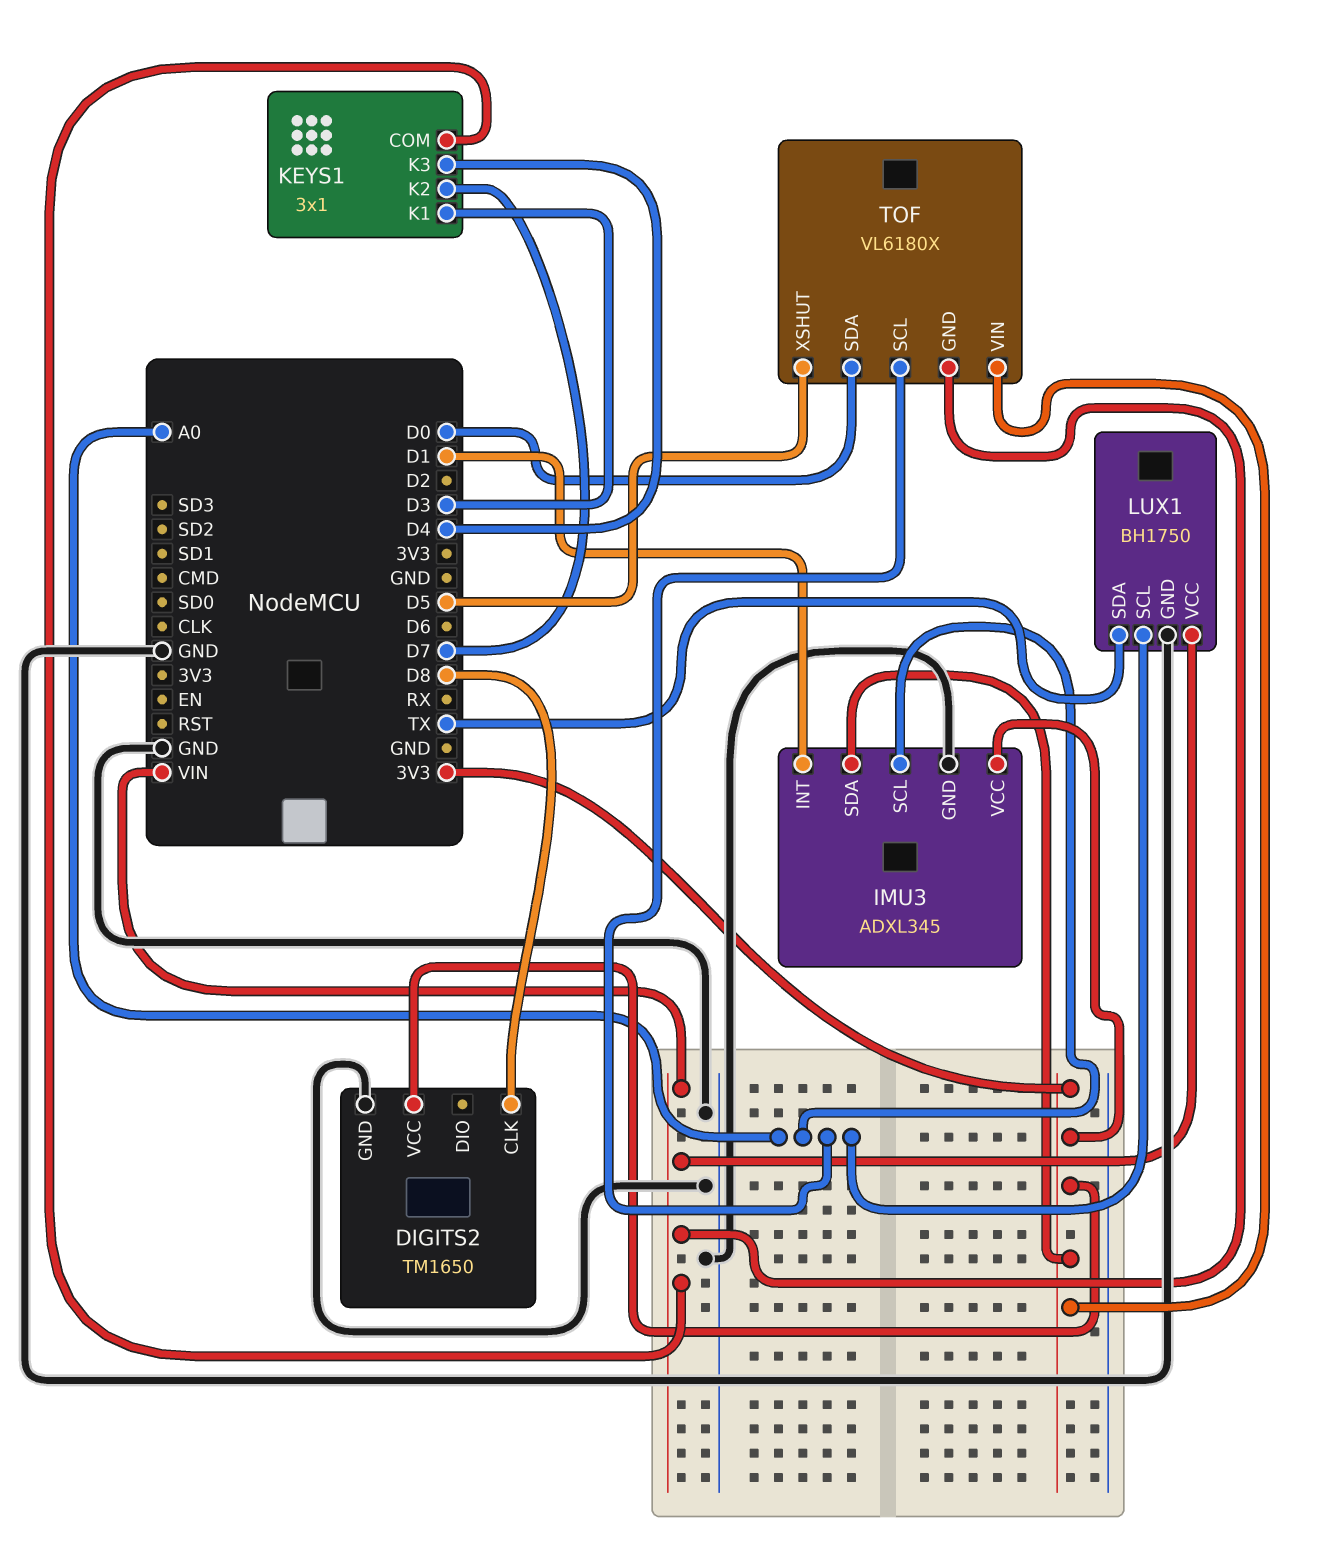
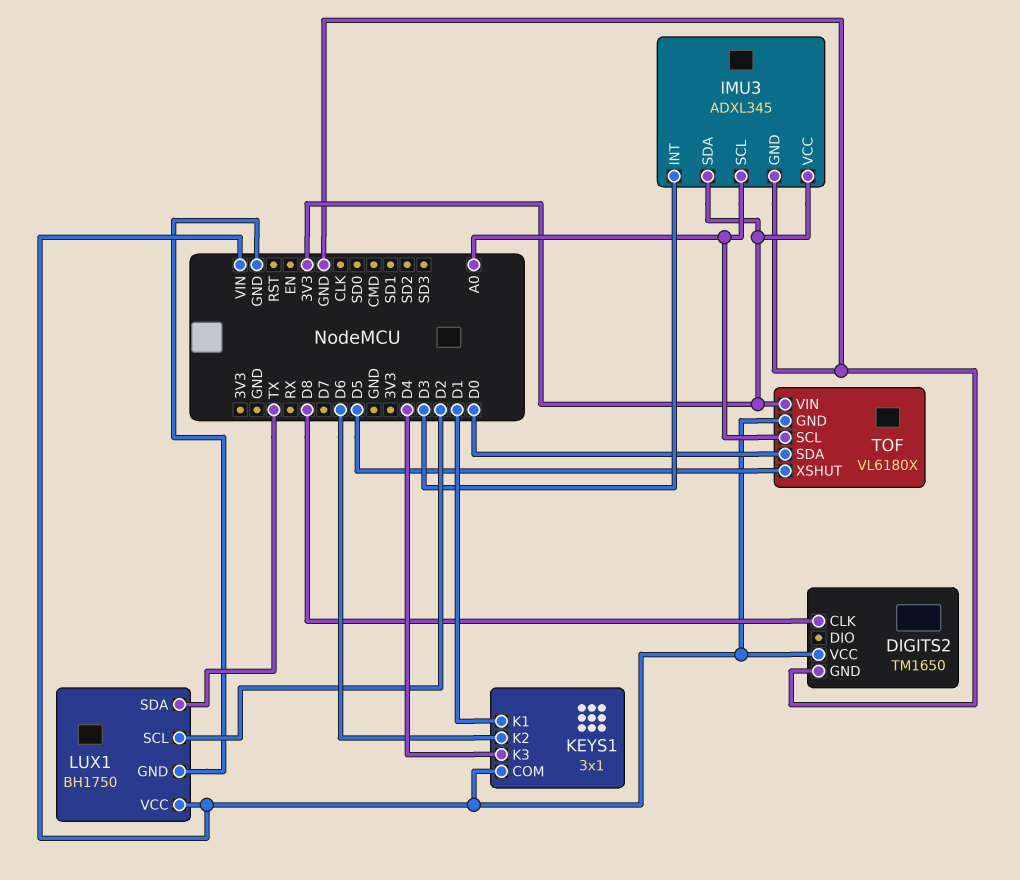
DIGITS2 pin VCC: 3V3 -> VIN
IMU3 pin INT: D1 -> D3
KEYS1 pin K1: D3 -> D1
KEYS1 pin K2: D7 -> D6
LUX1 pin SCL: A0 -> D2

